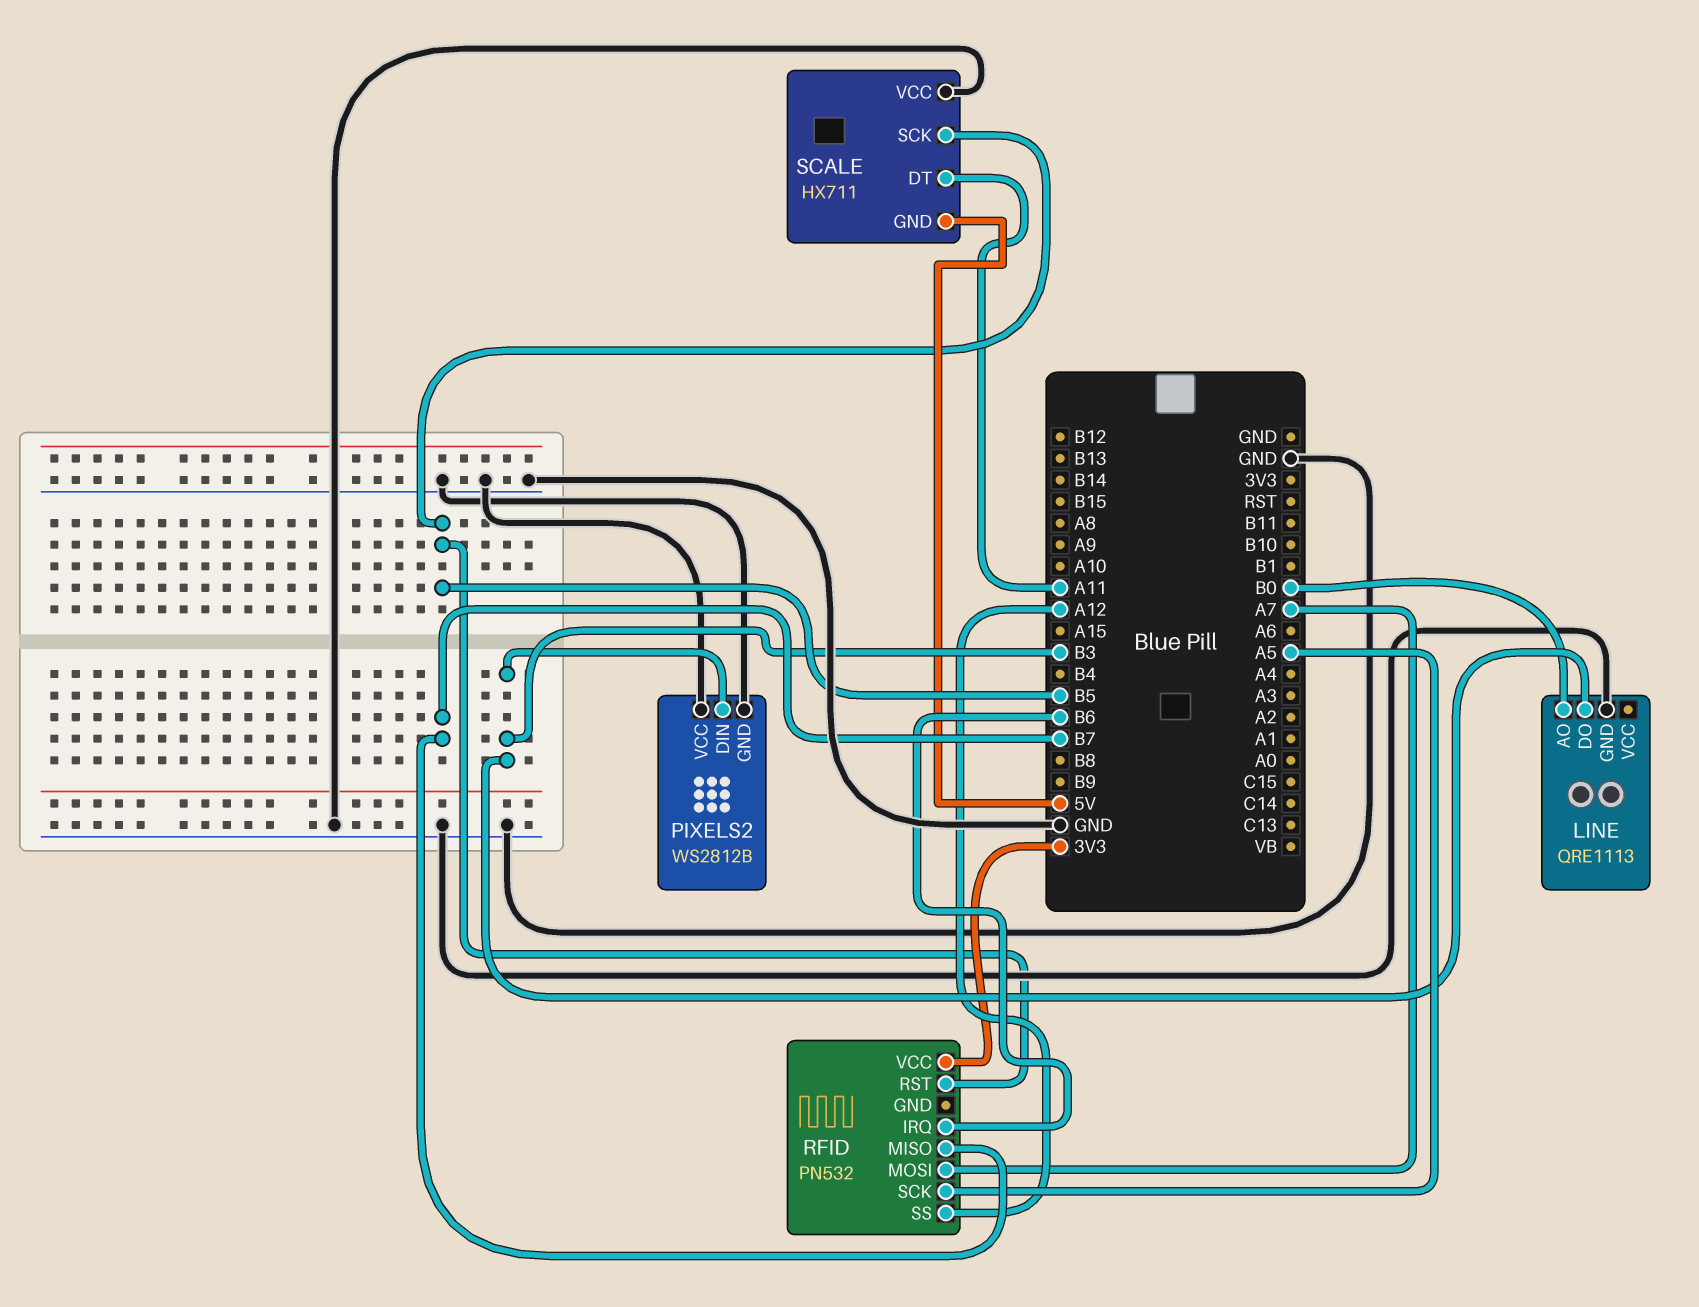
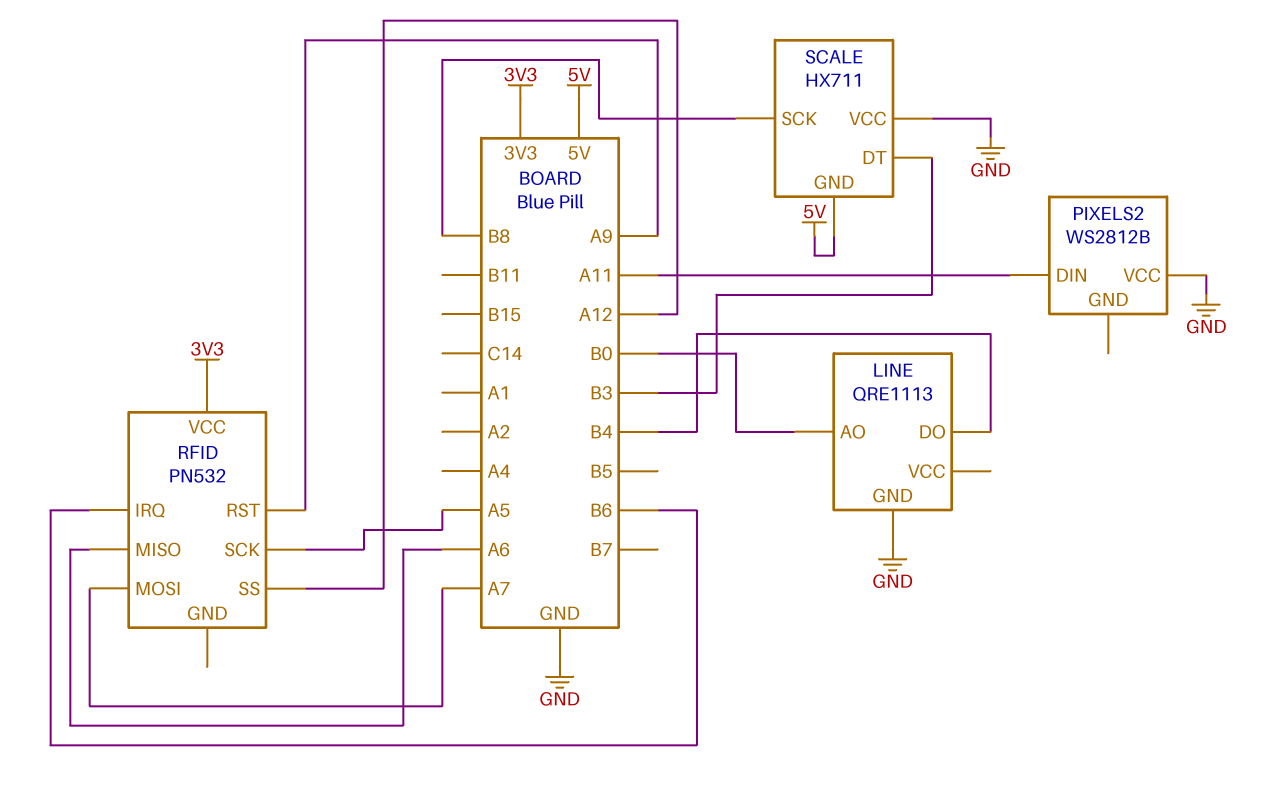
LINE pin DO: B3 -> B4
PIXELS2 pin DIN: B3 -> A11
PIXELS2 pin GND: GND -> none
RFID pin MISO: B7 -> A6
RFID pin RST: B5 -> A9
SCALE pin DT: A11 -> B3
SCALE pin SCK: B5 -> B8

